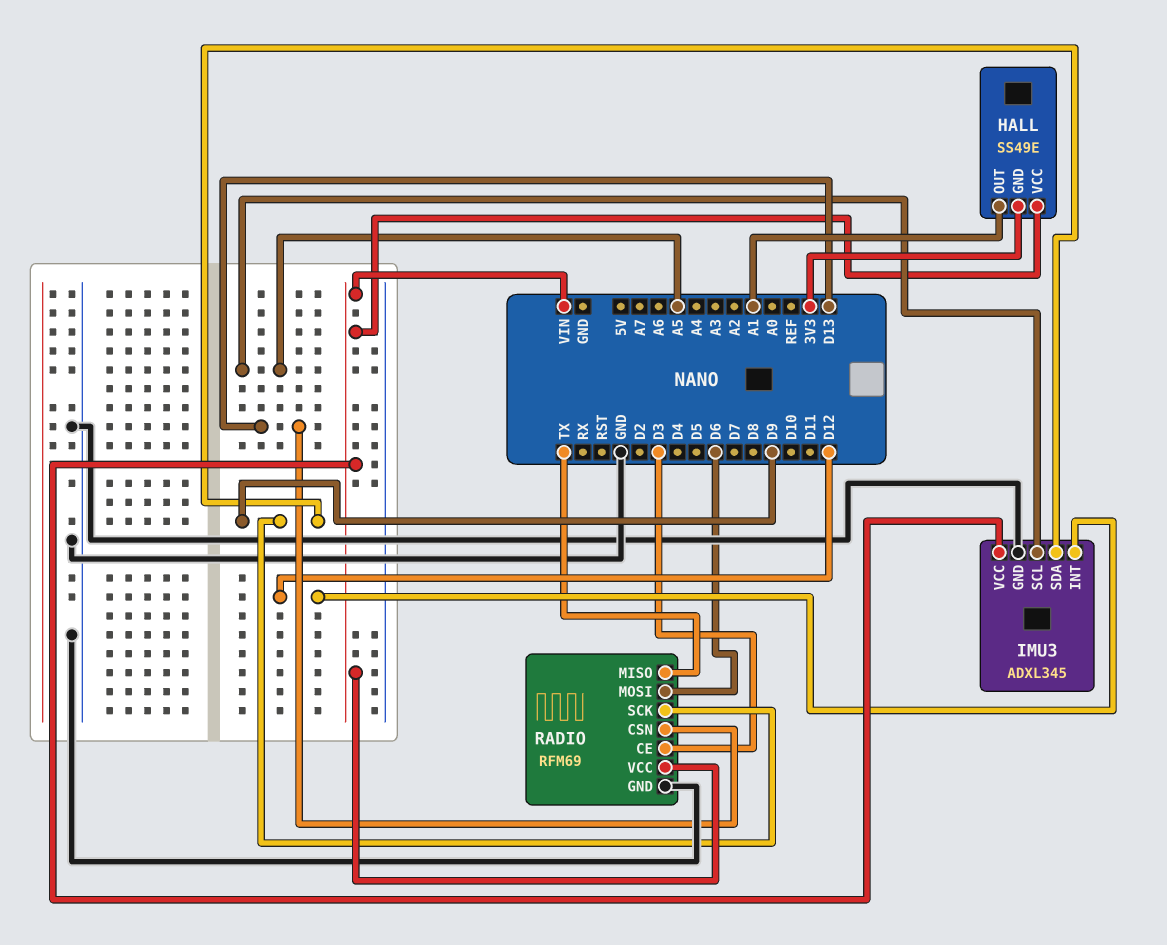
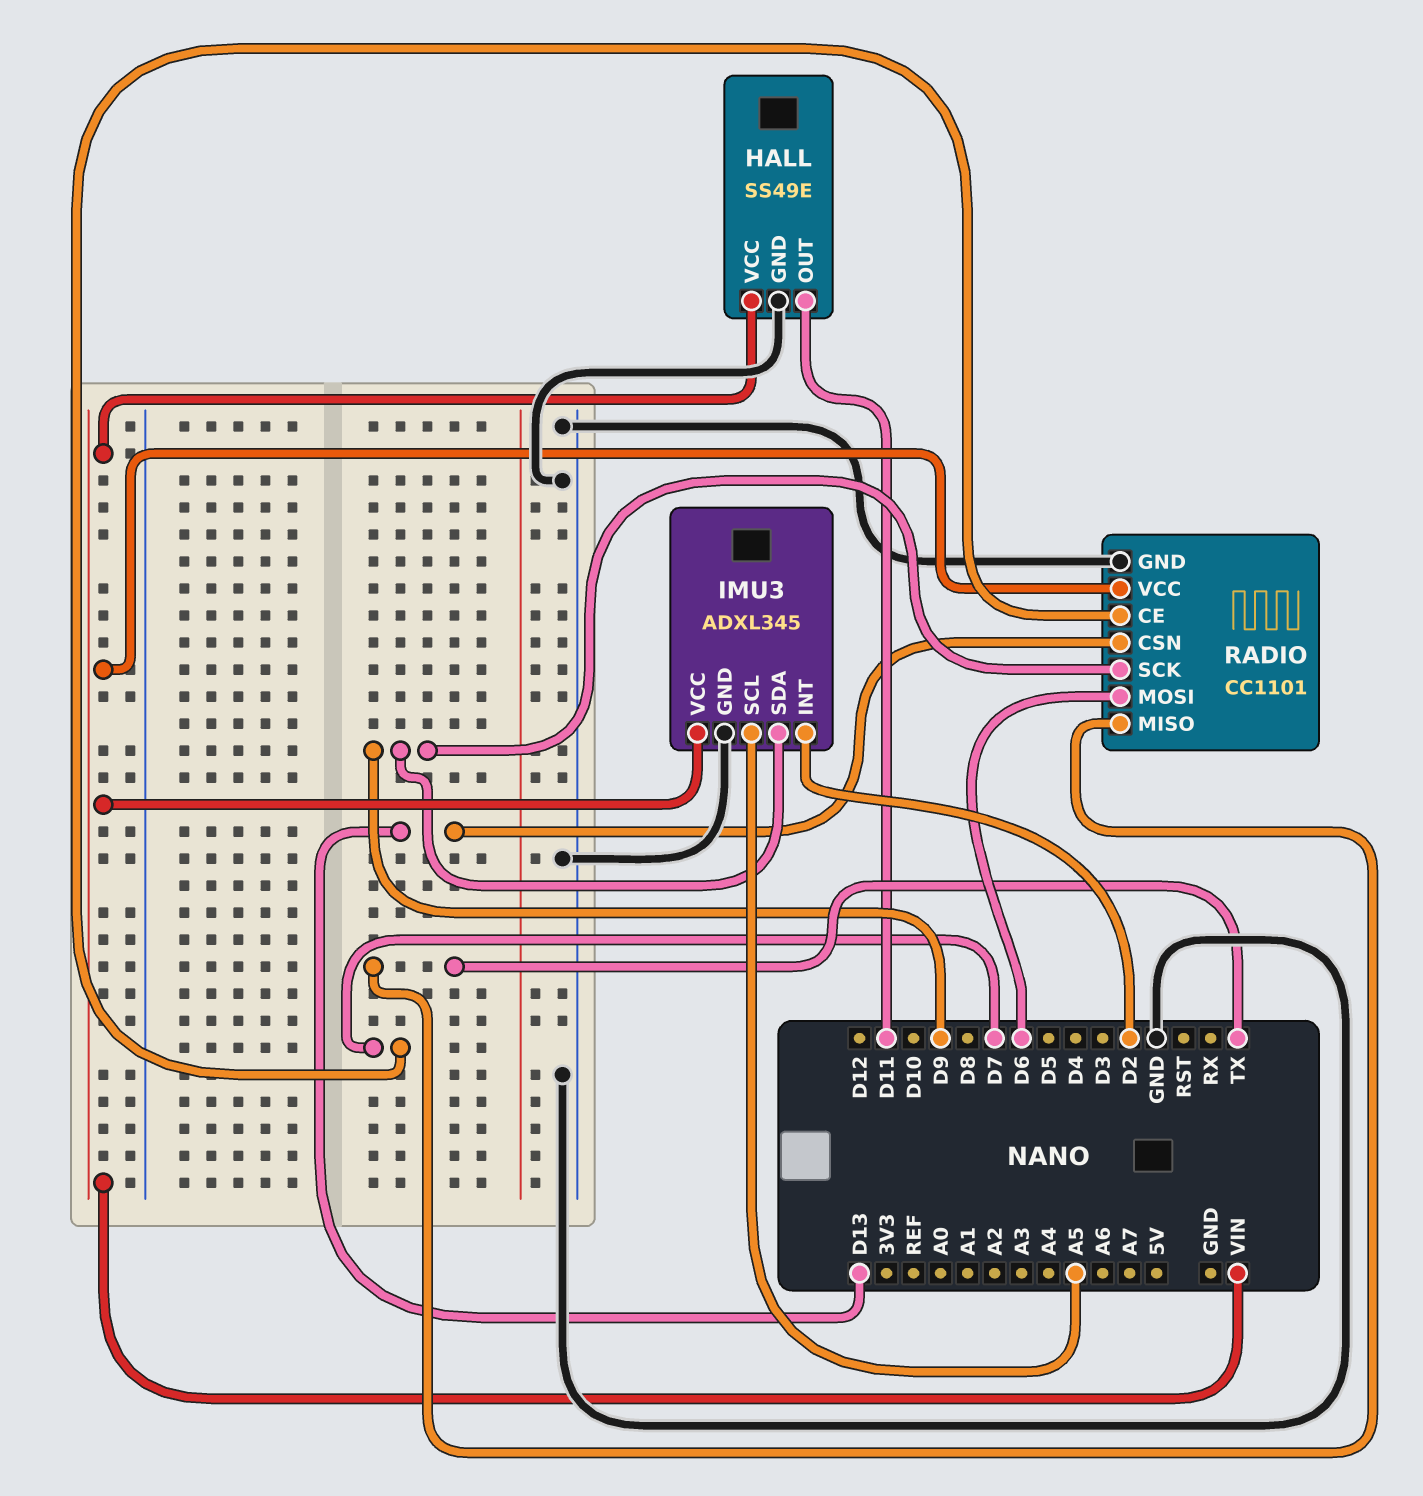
HALL pin GND: 3V3 -> GND
HALL pin OUT: A1 -> D11
IMU3 pin INT: D12 -> D2
RADIO: RFM69 -> CC1101
RADIO pin CE: D3 -> D7

